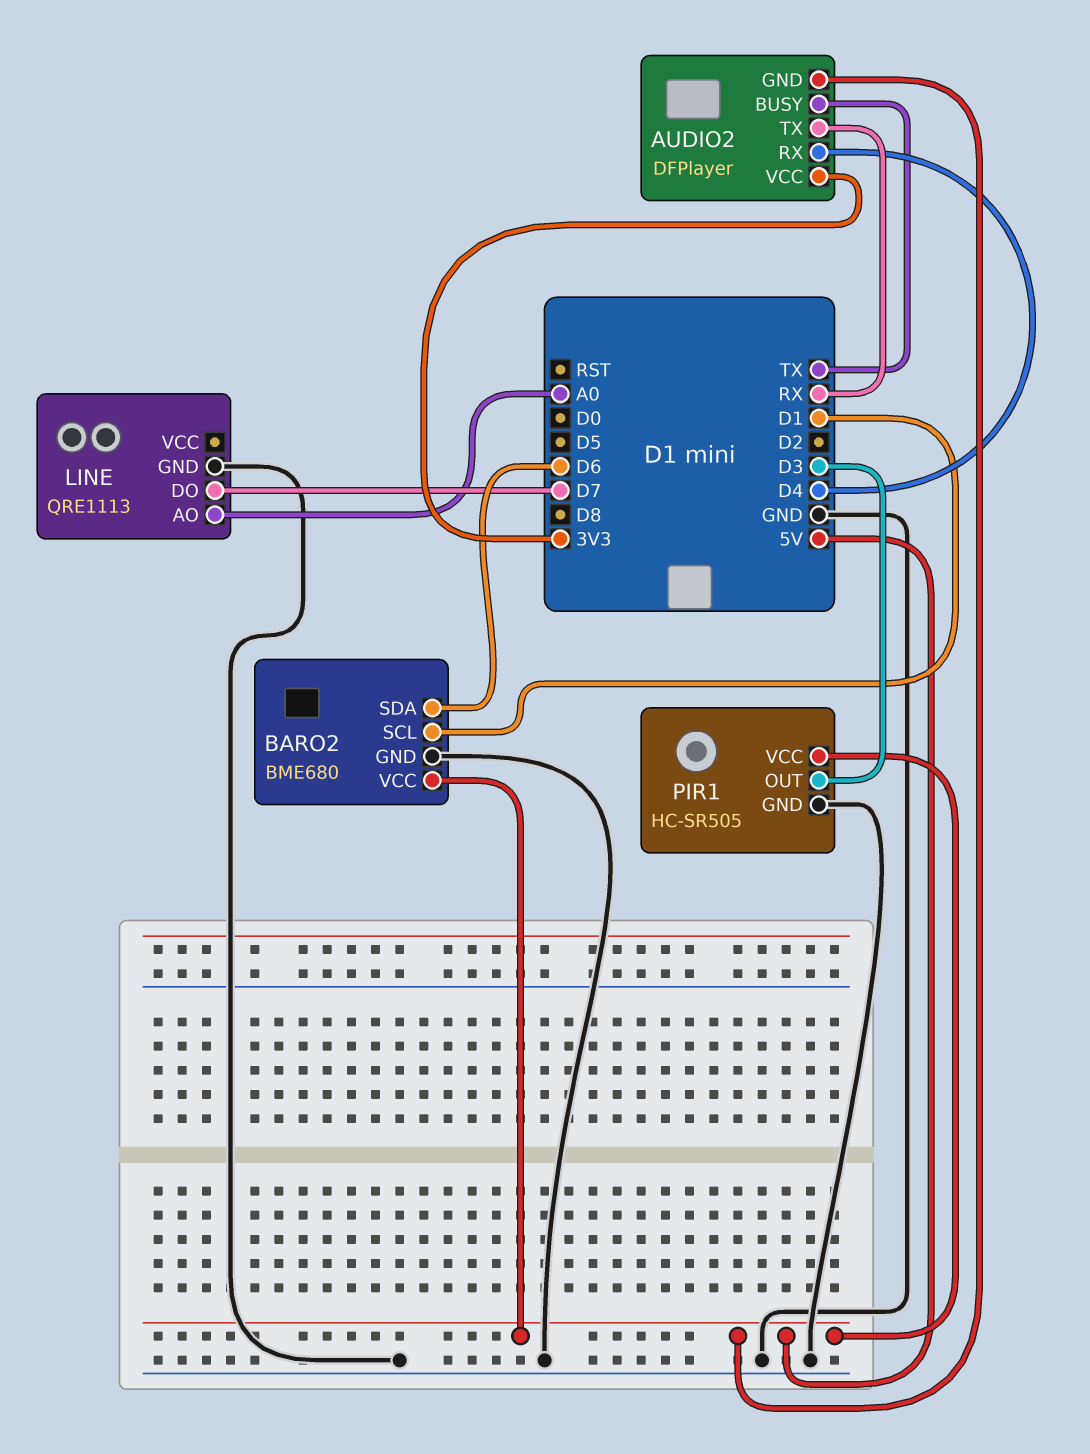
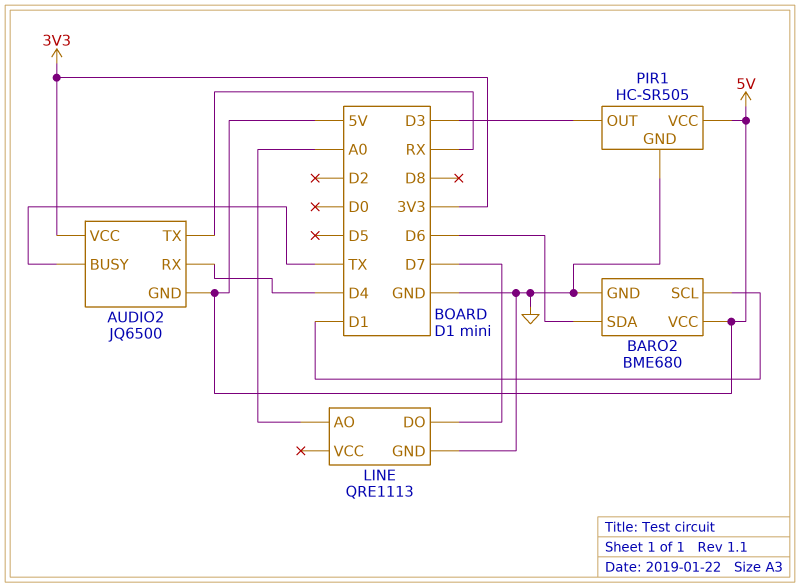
AUDIO2: DFPlayer -> JQ6500

